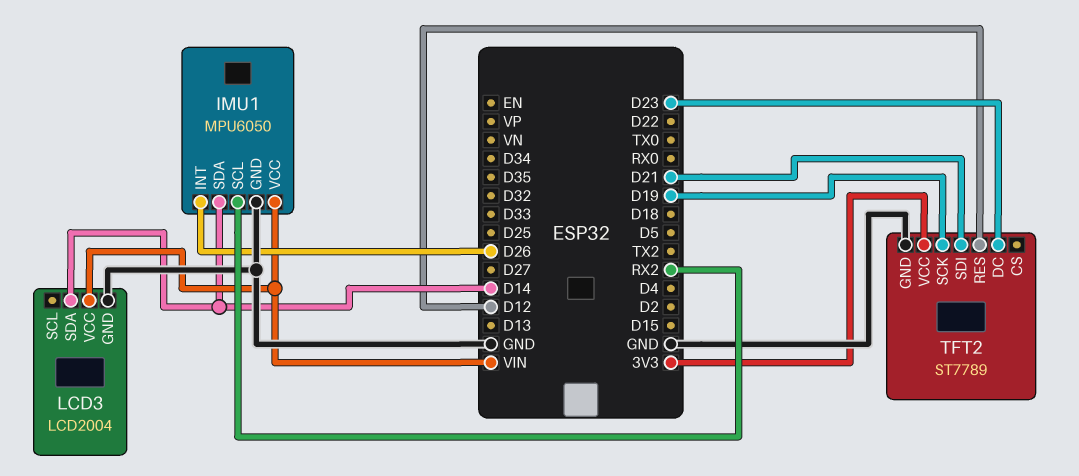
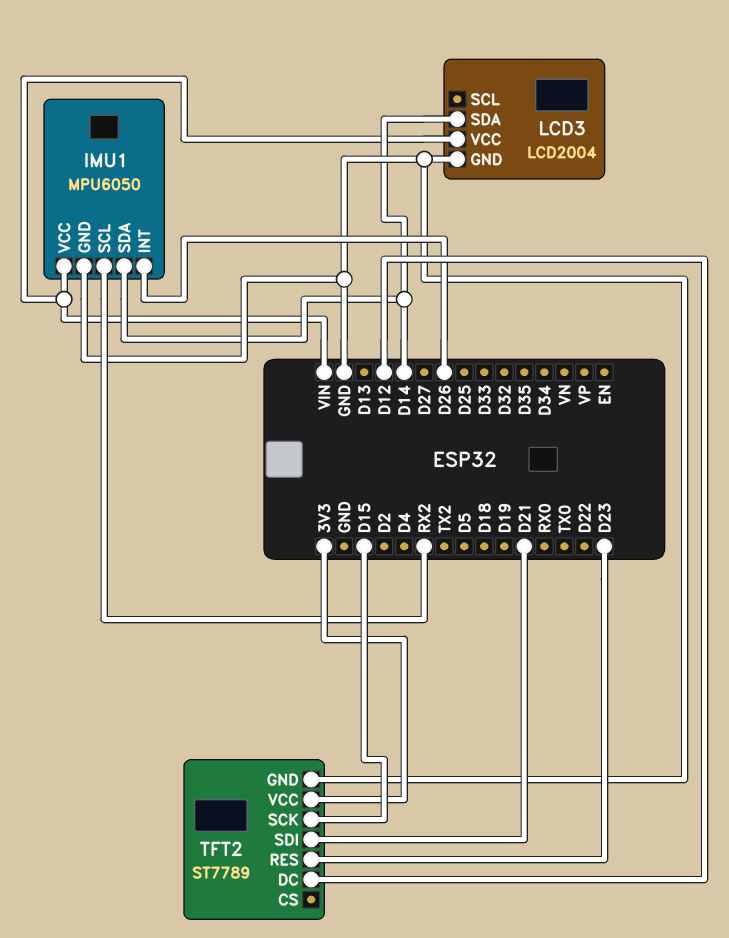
TFT2 pin DC: D23 -> D12
TFT2 pin RES: D12 -> D23
TFT2 pin SCK: D19 -> D15

